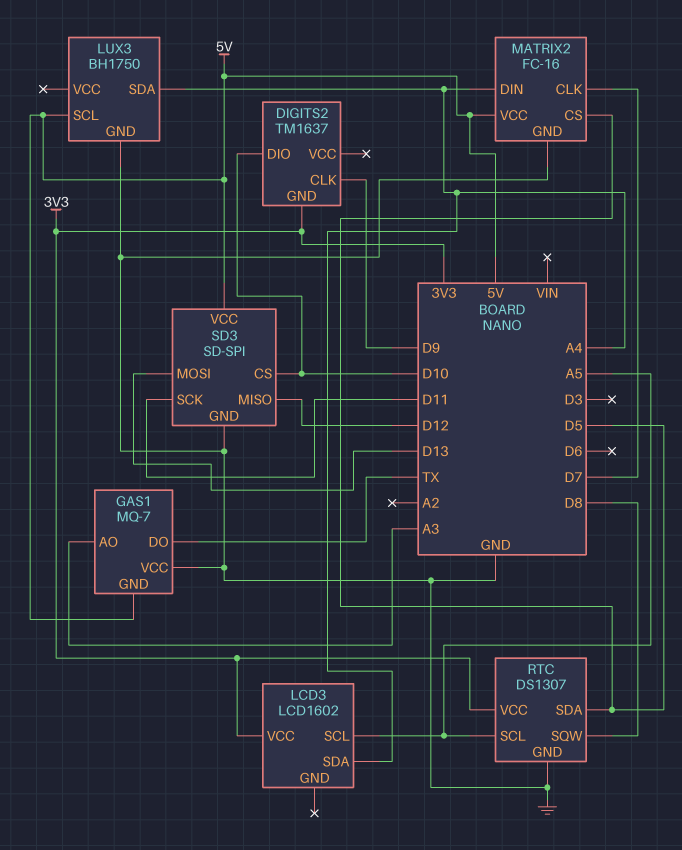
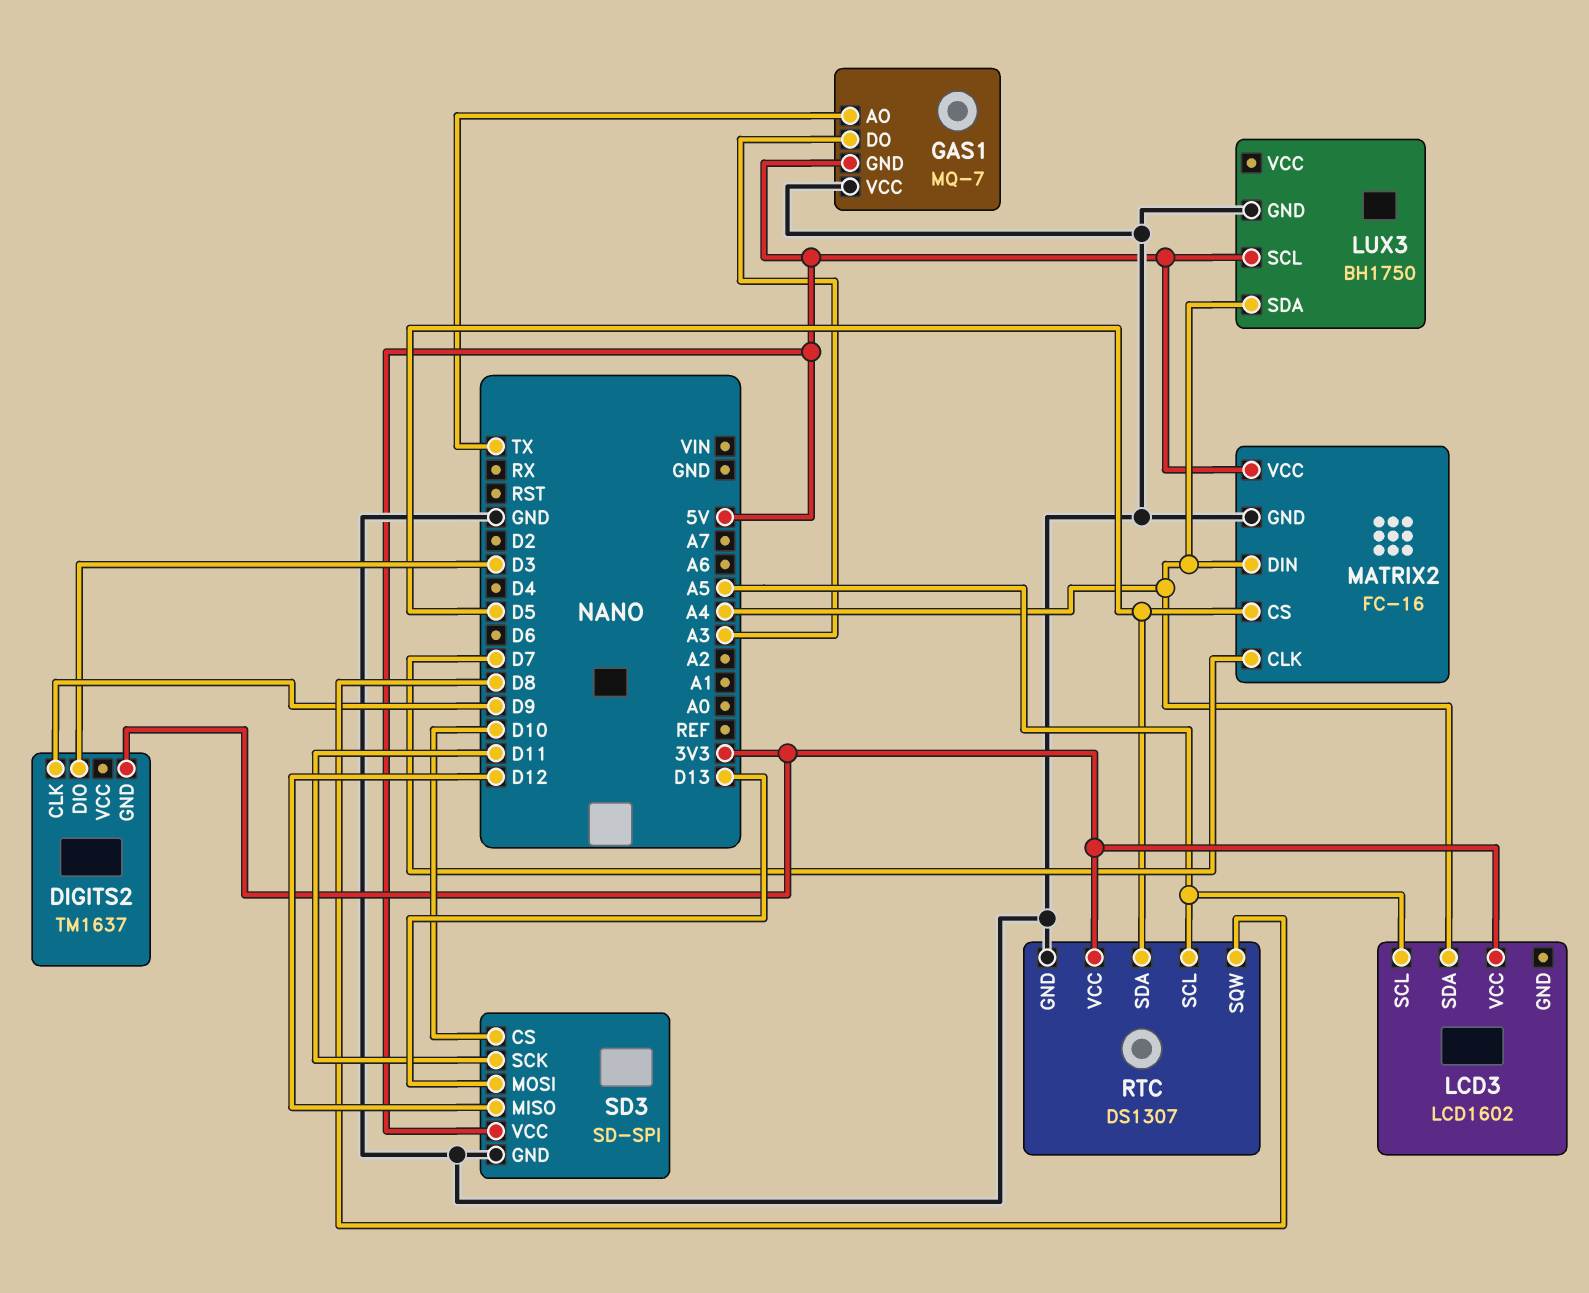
DIGITS2 pin DIO: D10 -> D3
GAS1 pin AO: A3 -> TX
GAS1 pin DO: TX -> A3

